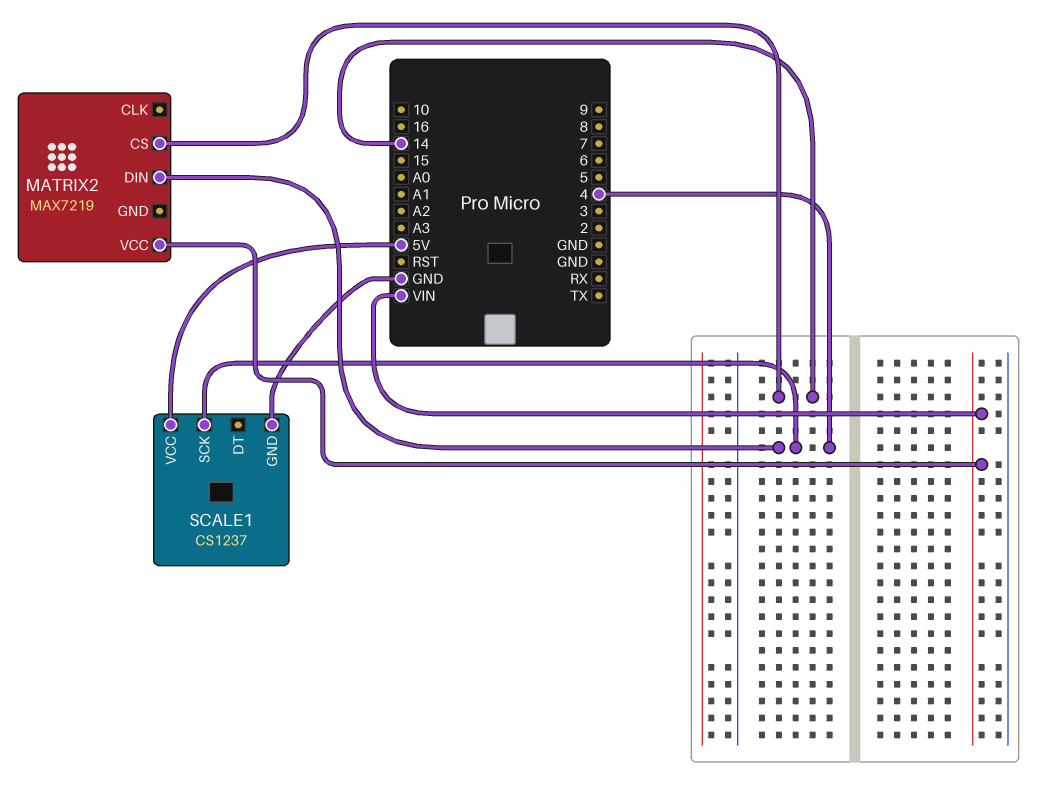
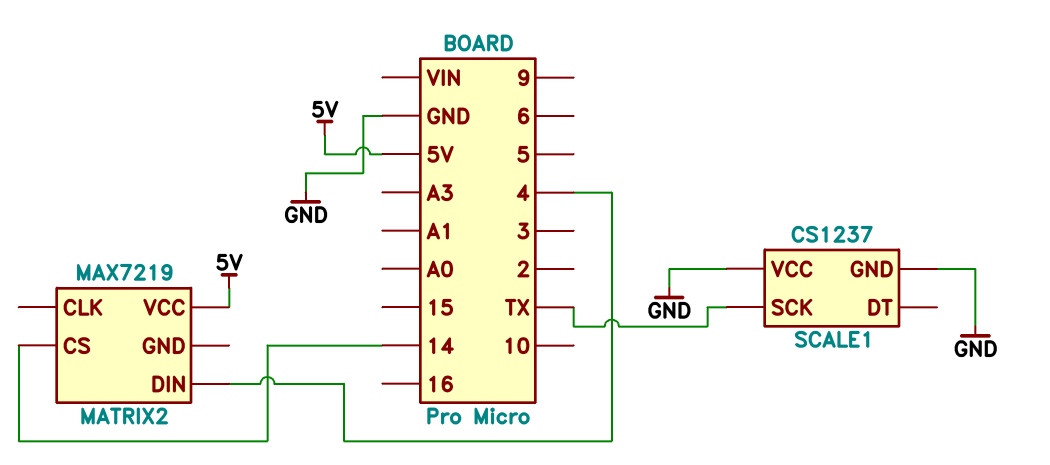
MATRIX2 pin VCC: VIN -> 5V
SCALE1 pin SCK: 4 -> TX
SCALE1 pin VCC: 5V -> GND

